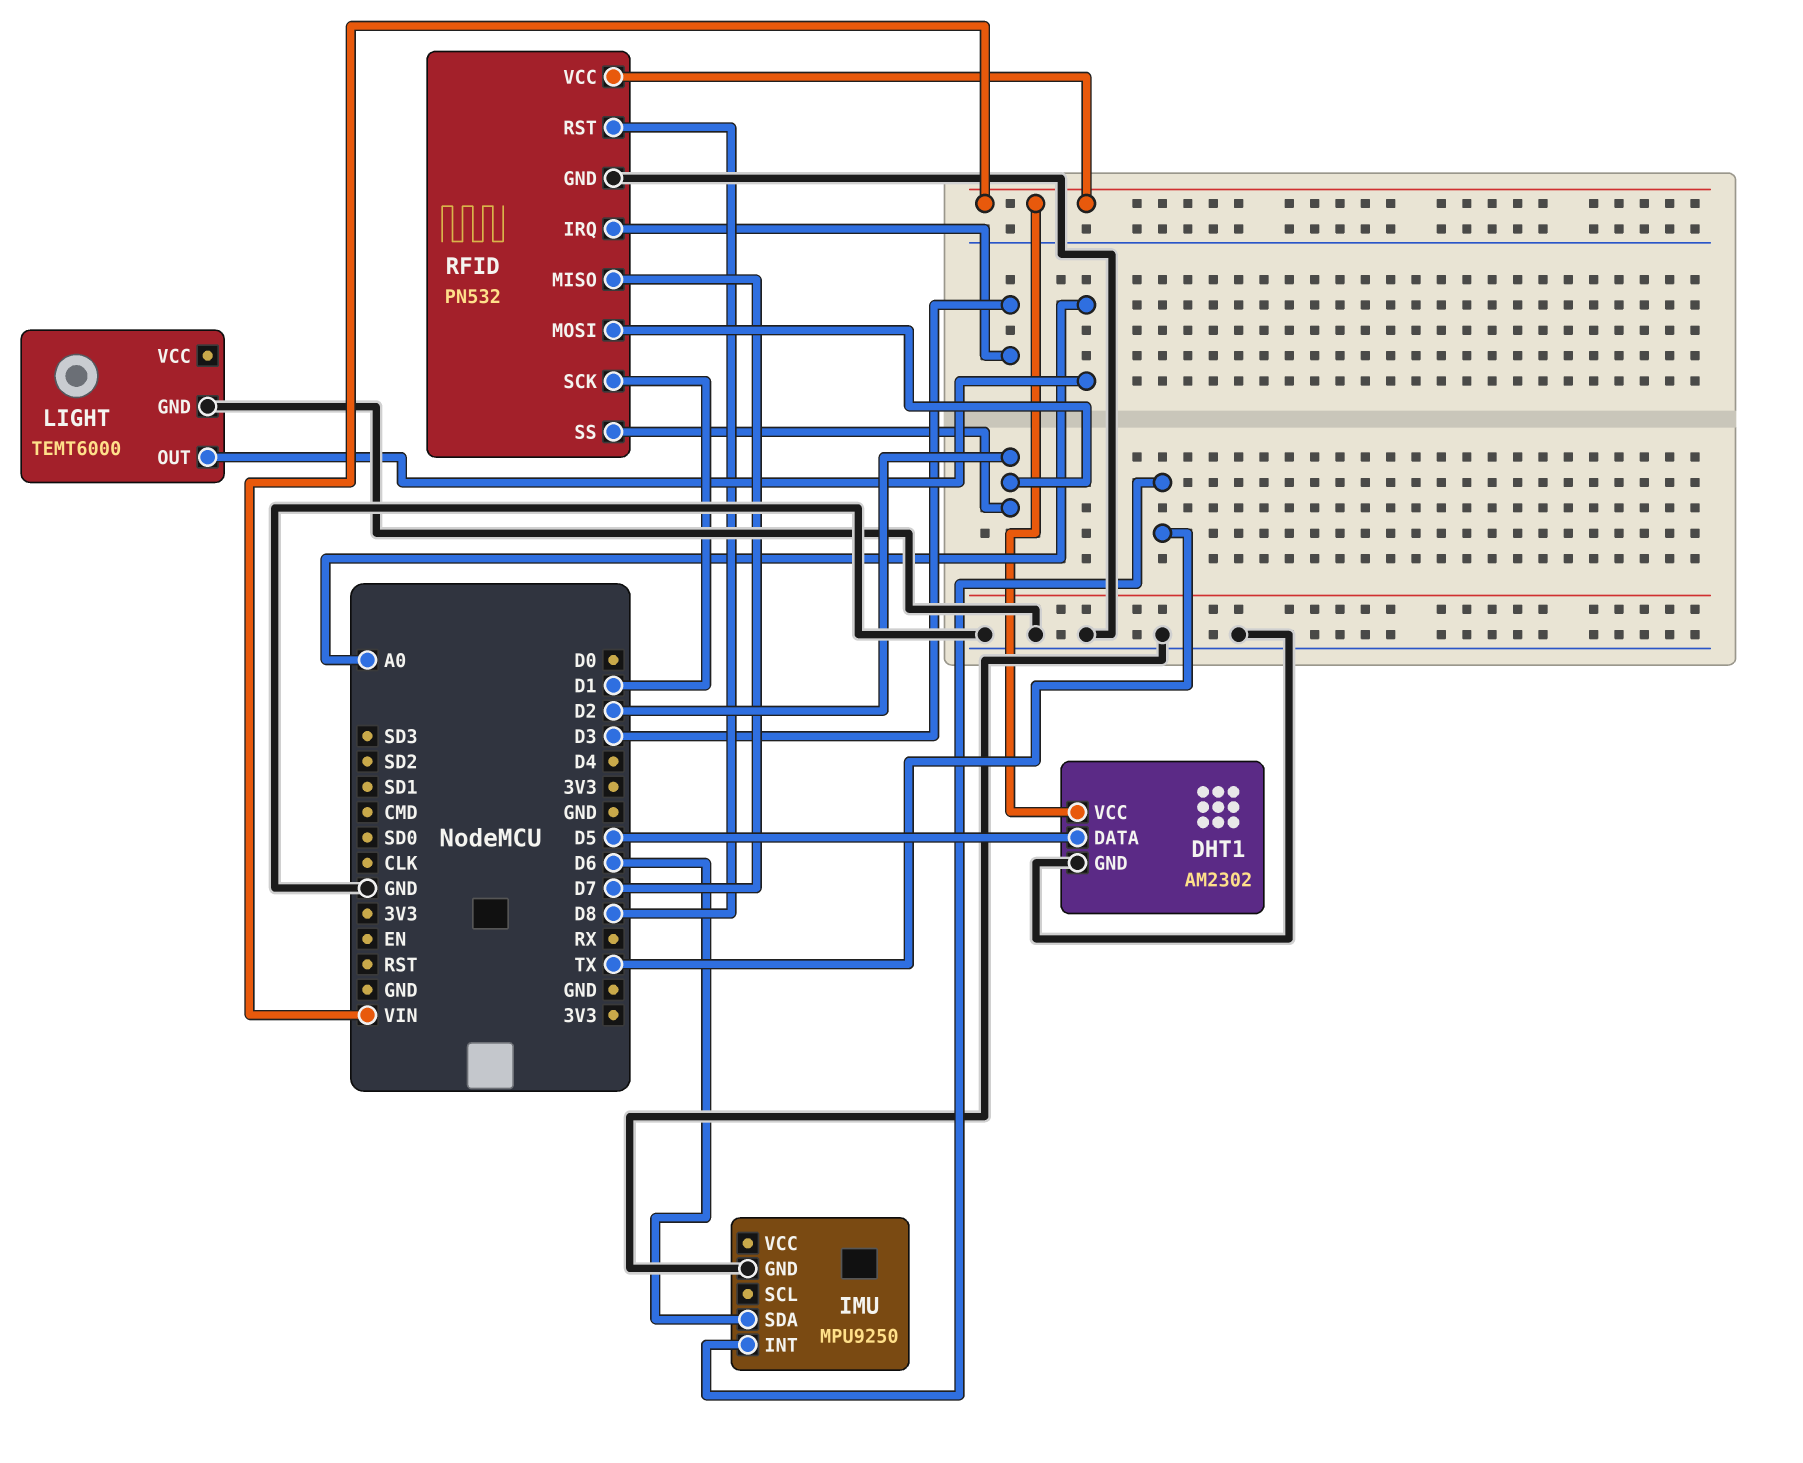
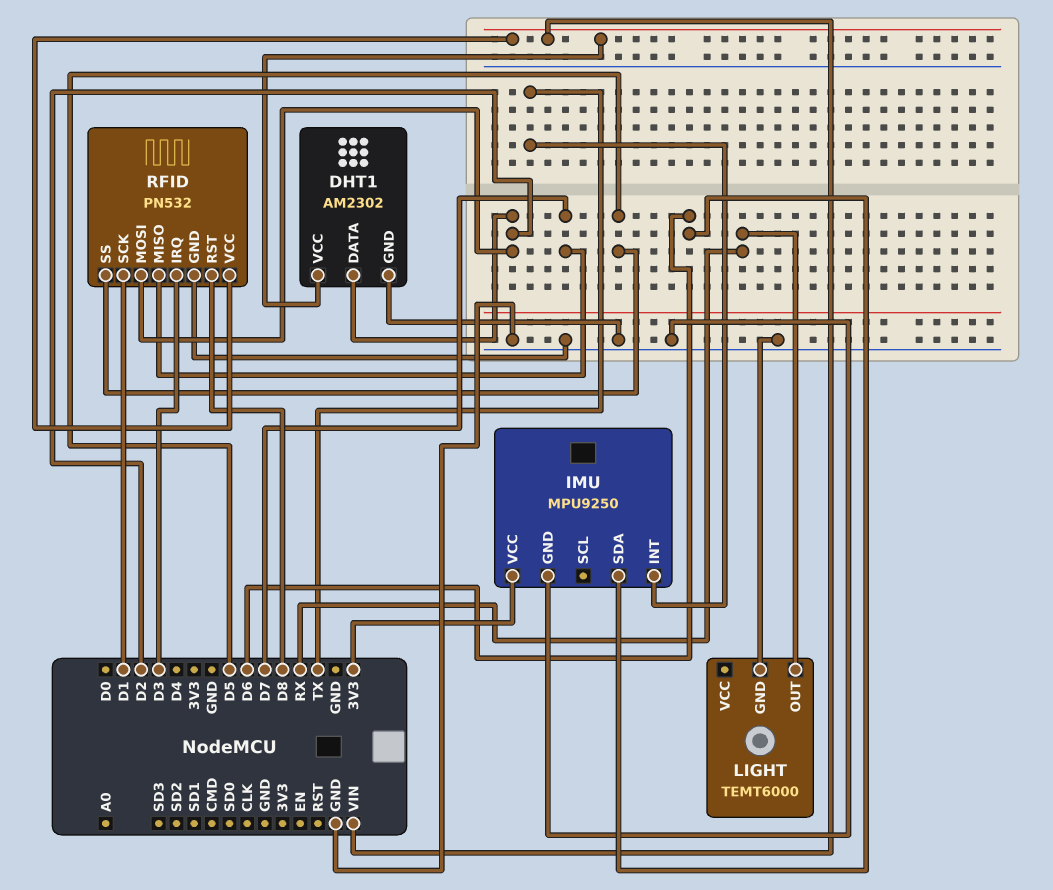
DHT1 pin DATA: D5 -> D2
IMU pin VCC: none -> 3V3
LIGHT pin OUT: A0 -> RX
RFID pin SS: D2 -> D5

